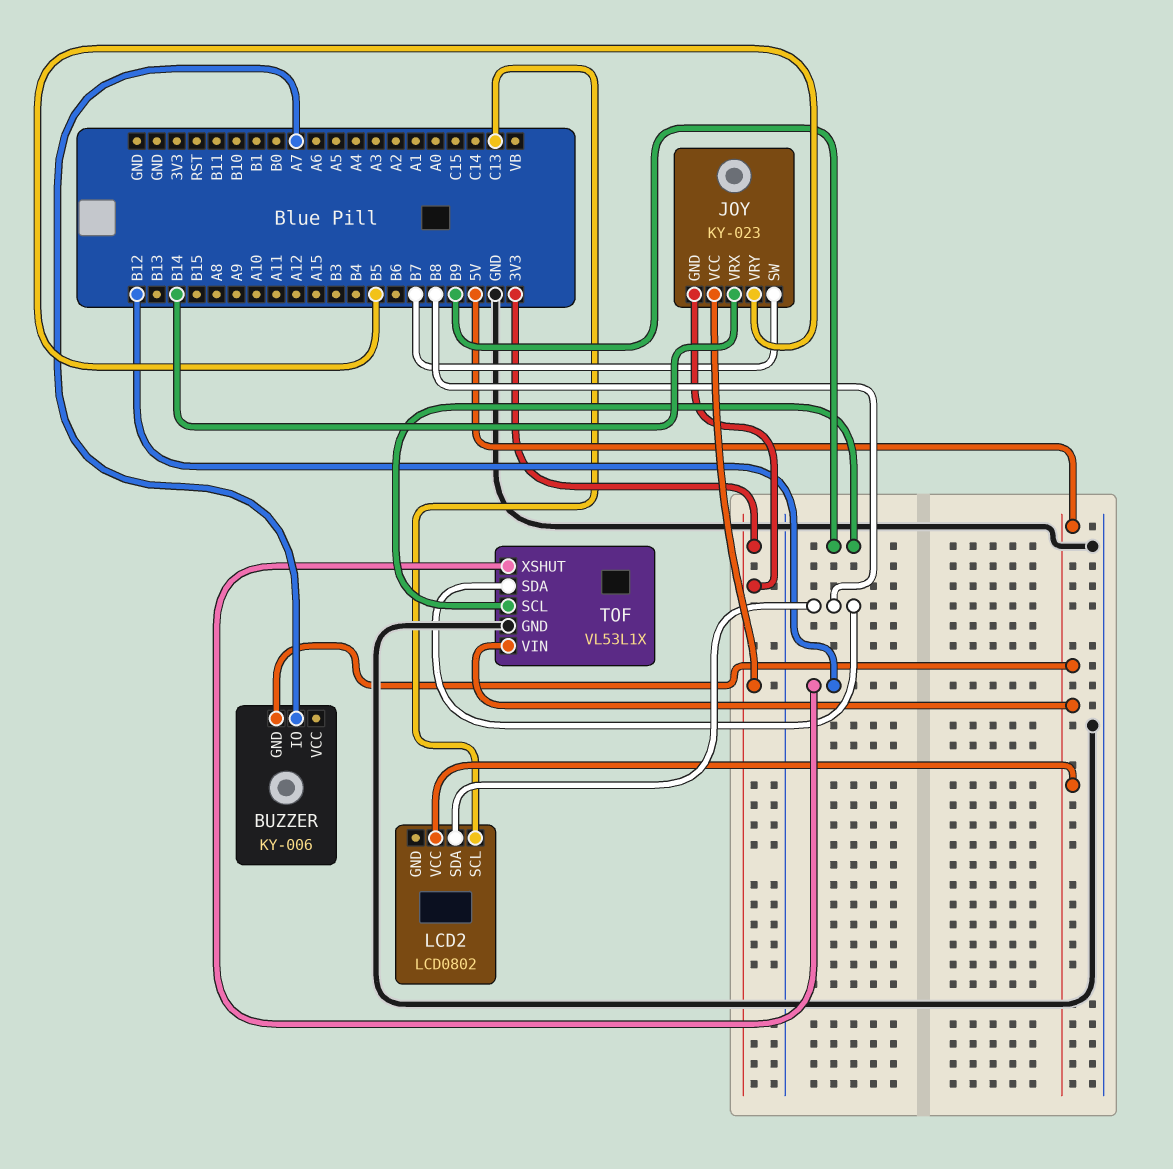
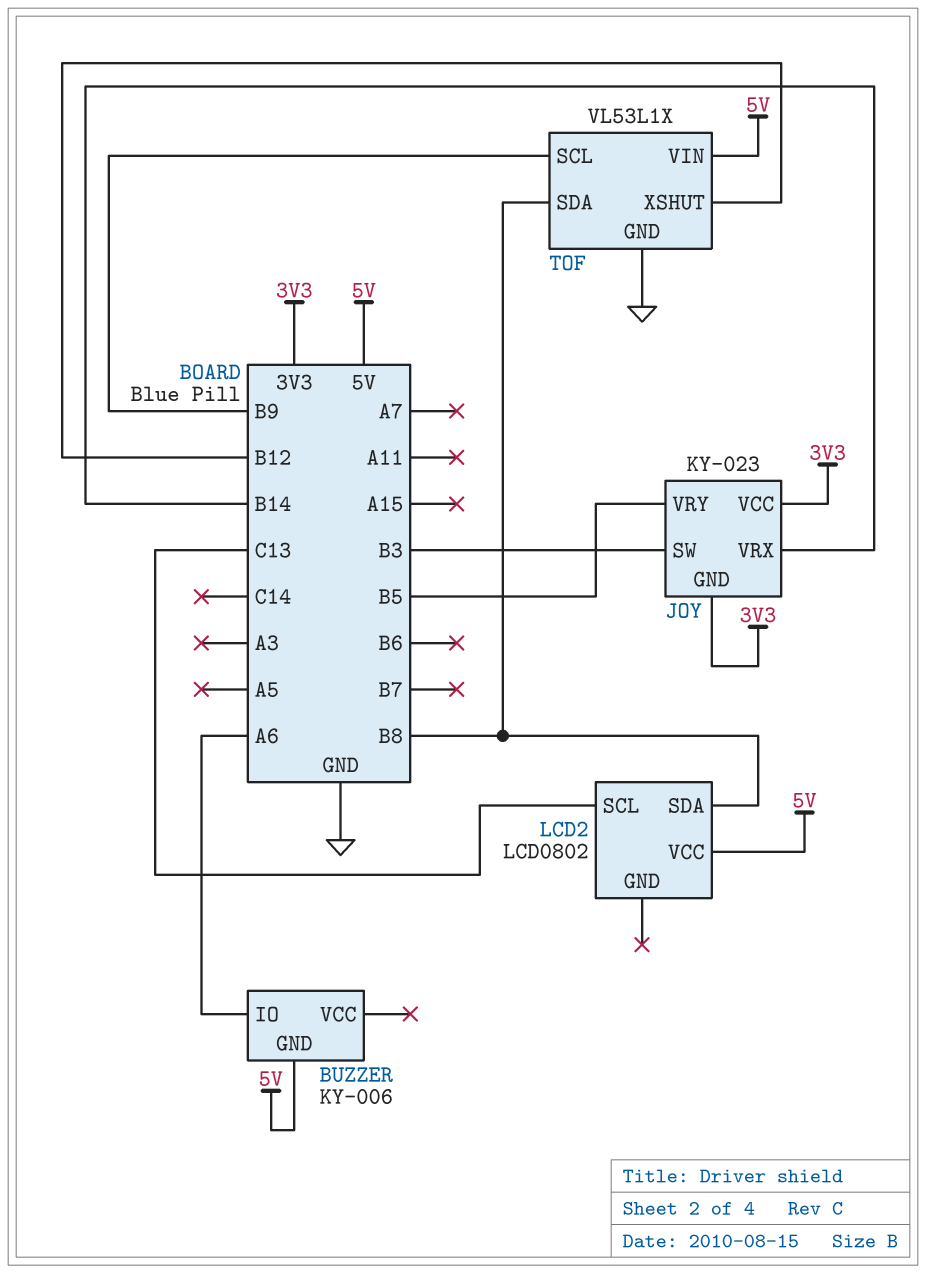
BUZZER pin IO: A7 -> A6
JOY pin SW: B7 -> B3

